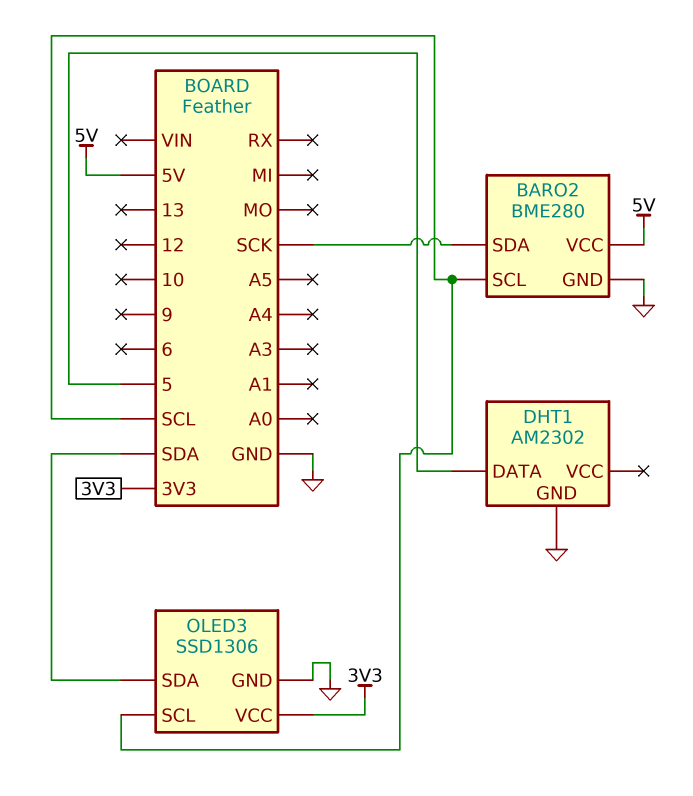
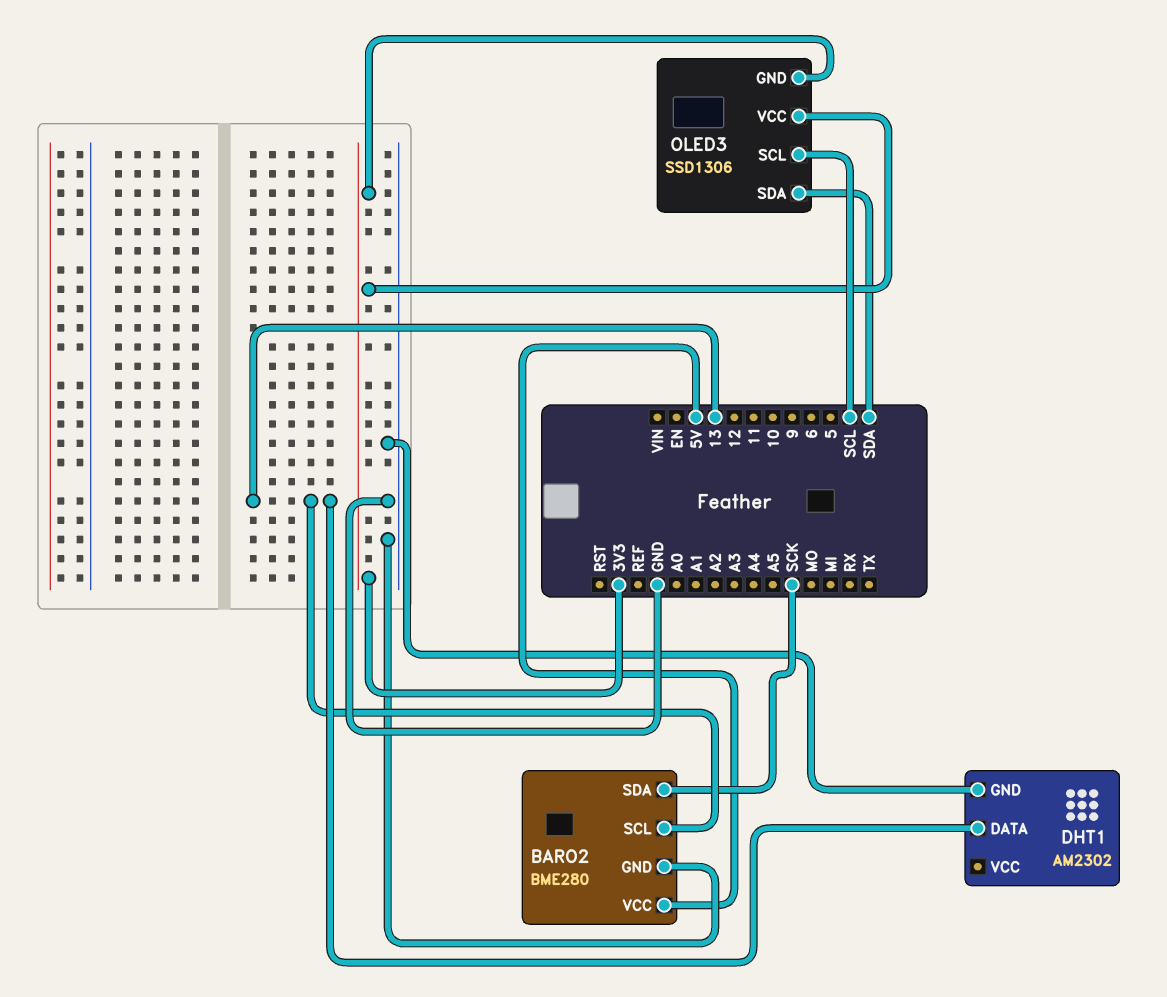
BARO2 pin SCL: SCL -> 13
DHT1 pin DATA: 5 -> 13
OLED3 pin GND: GND -> 3V3

